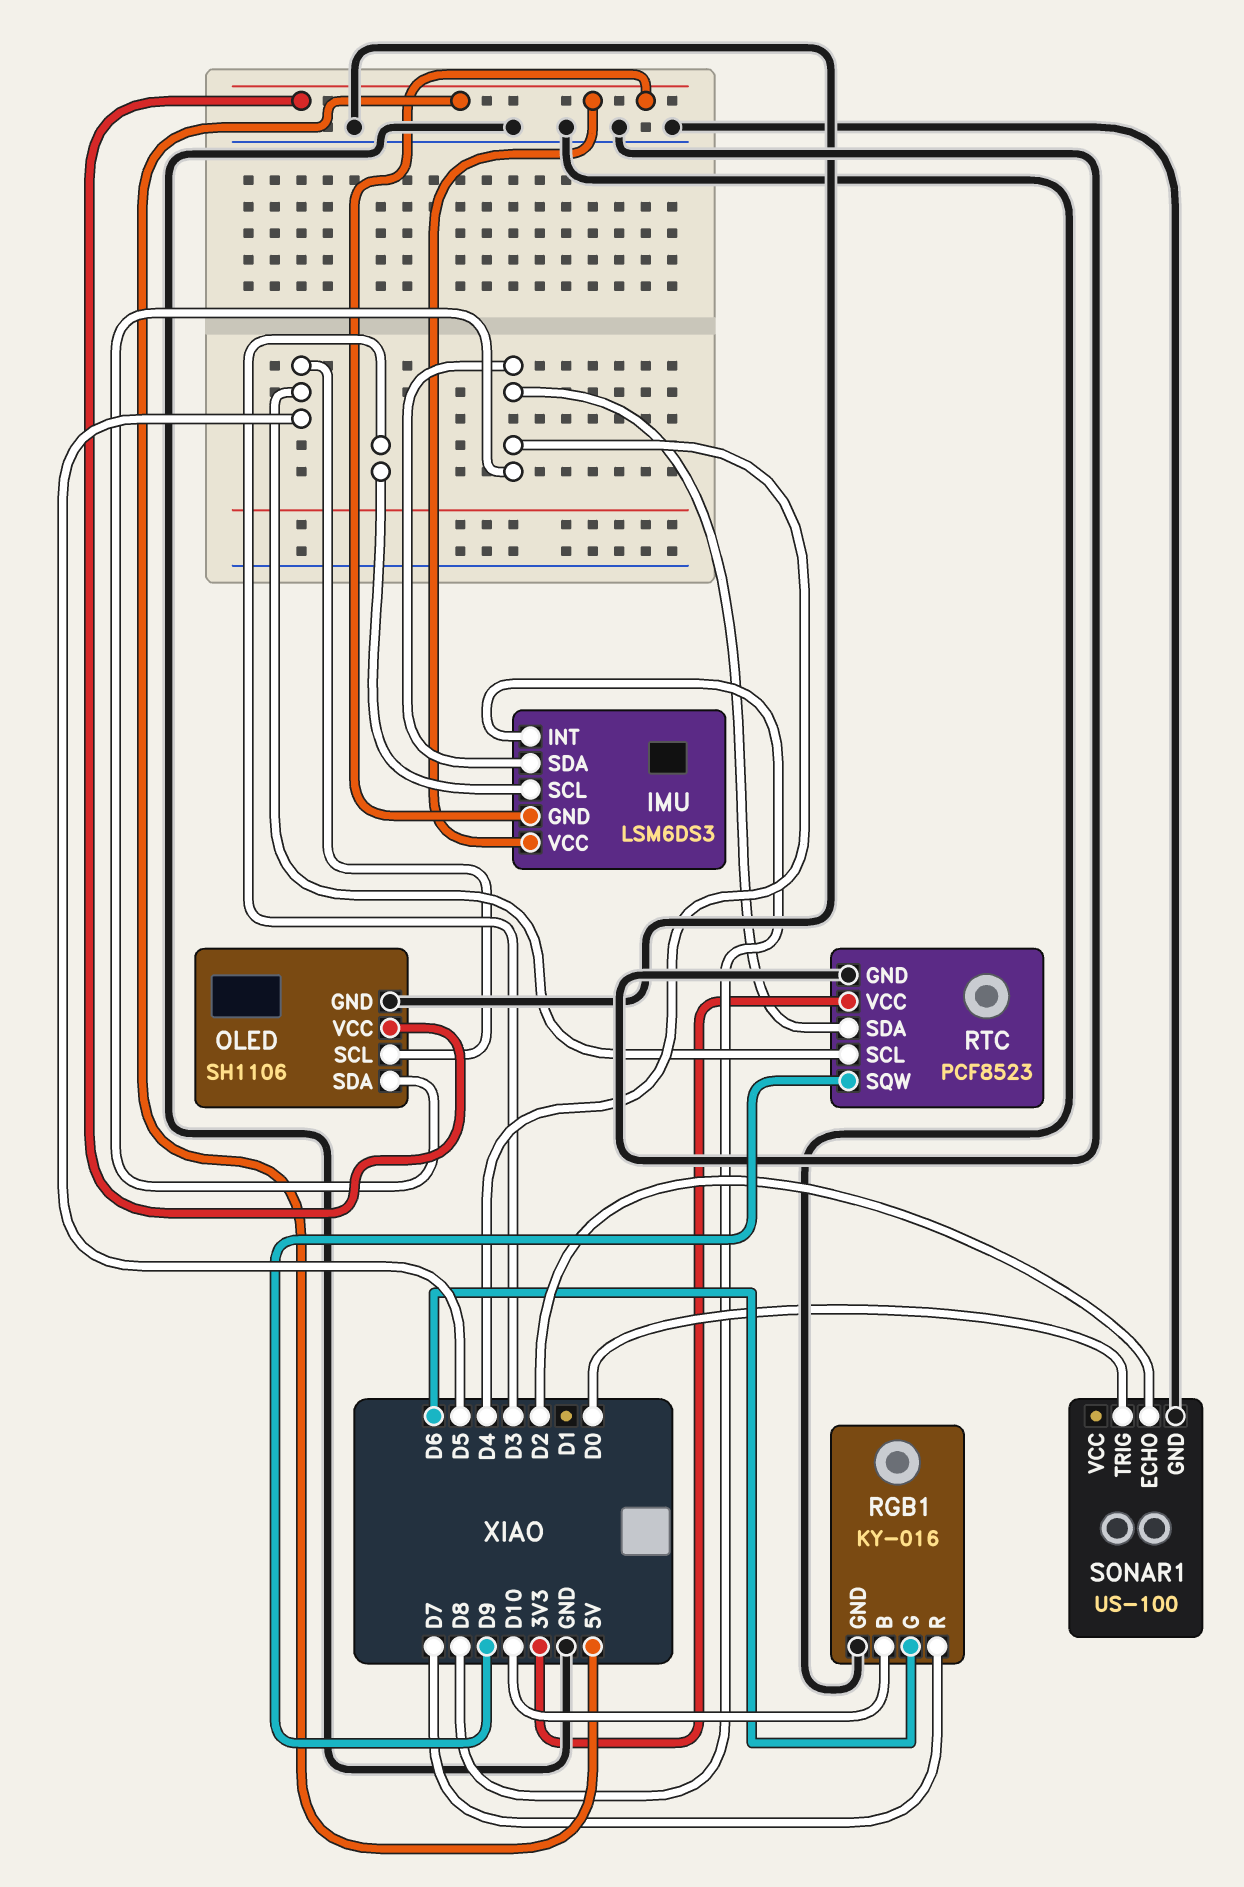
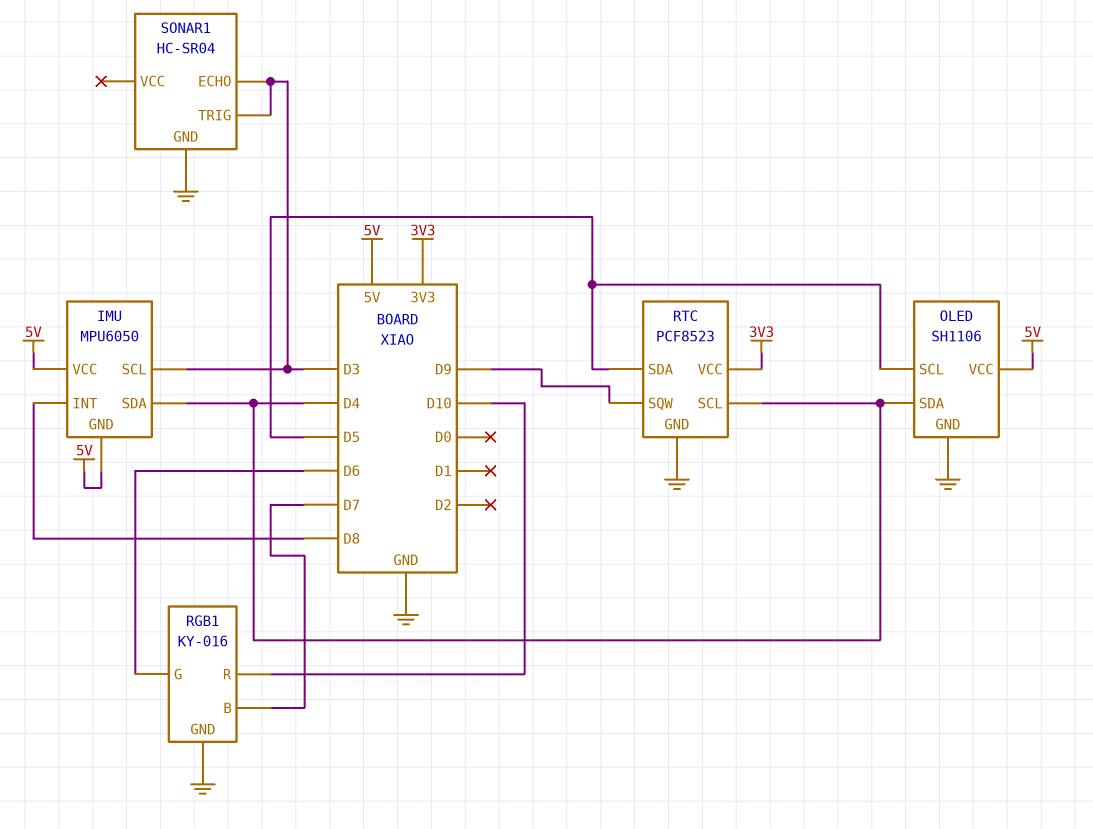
IMU: LSM6DS3 -> MPU6050
RGB1 pin B: D10 -> D7
RGB1 pin R: D7 -> D10
RTC pin SCL: D5 -> D4
RTC pin SDA: D4 -> D5
SONAR1: US-100 -> HC-SR04
SONAR1 pin ECHO: D2 -> D3
SONAR1 pin TRIG: D0 -> D3

